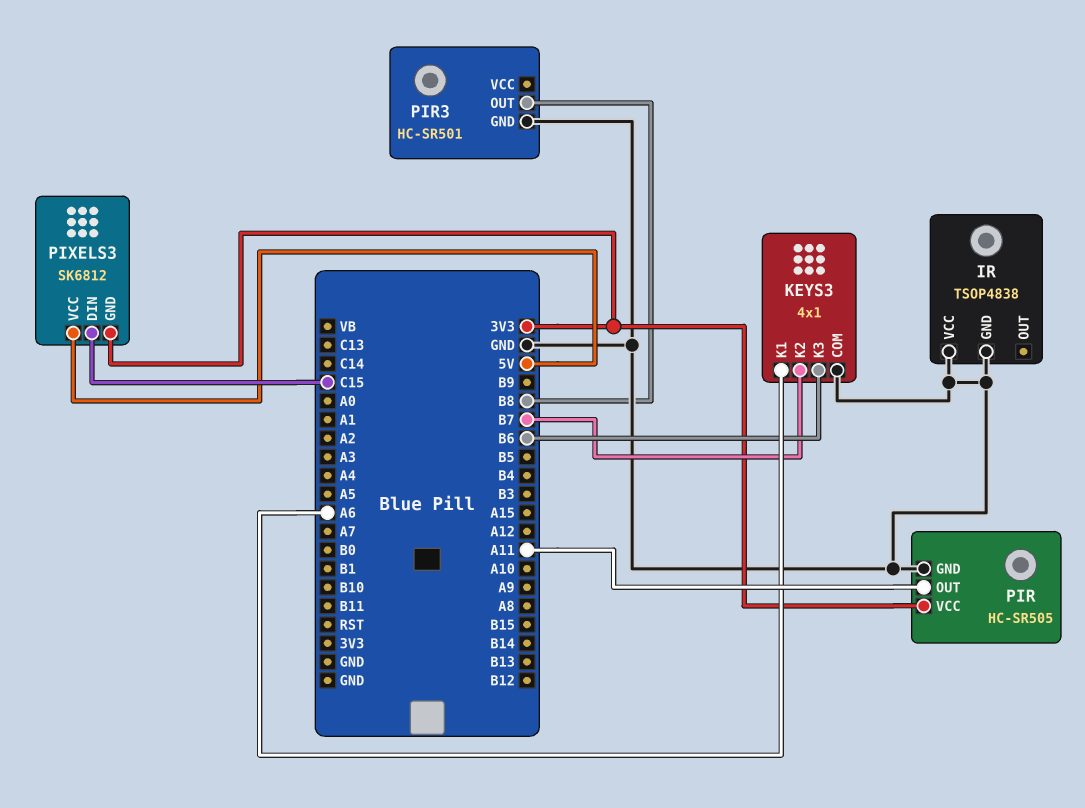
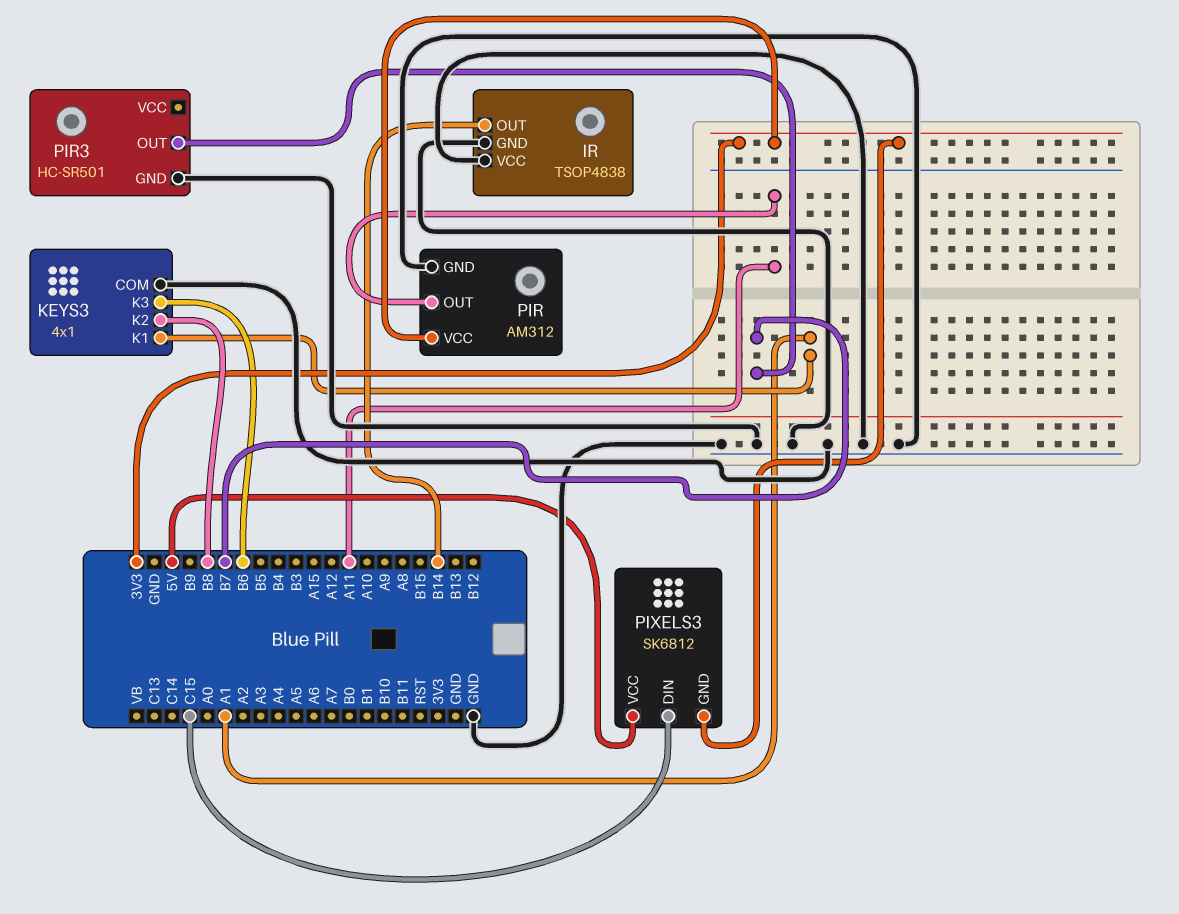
IR pin OUT: none -> B14
KEYS3 pin K1: A6 -> A1
KEYS3 pin K2: B7 -> B8
PIR: HC-SR505 -> AM312
PIR3 pin OUT: B8 -> B7

